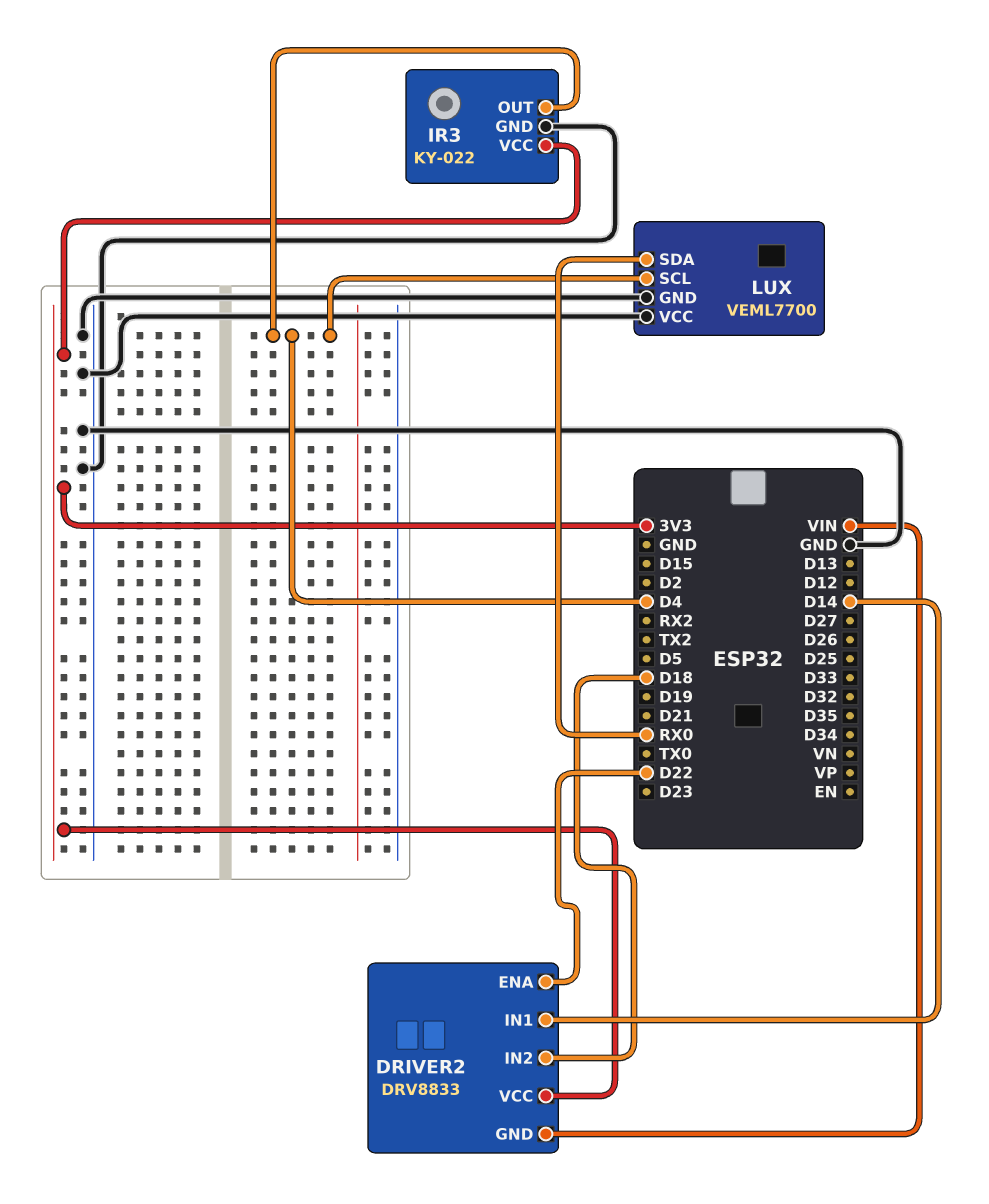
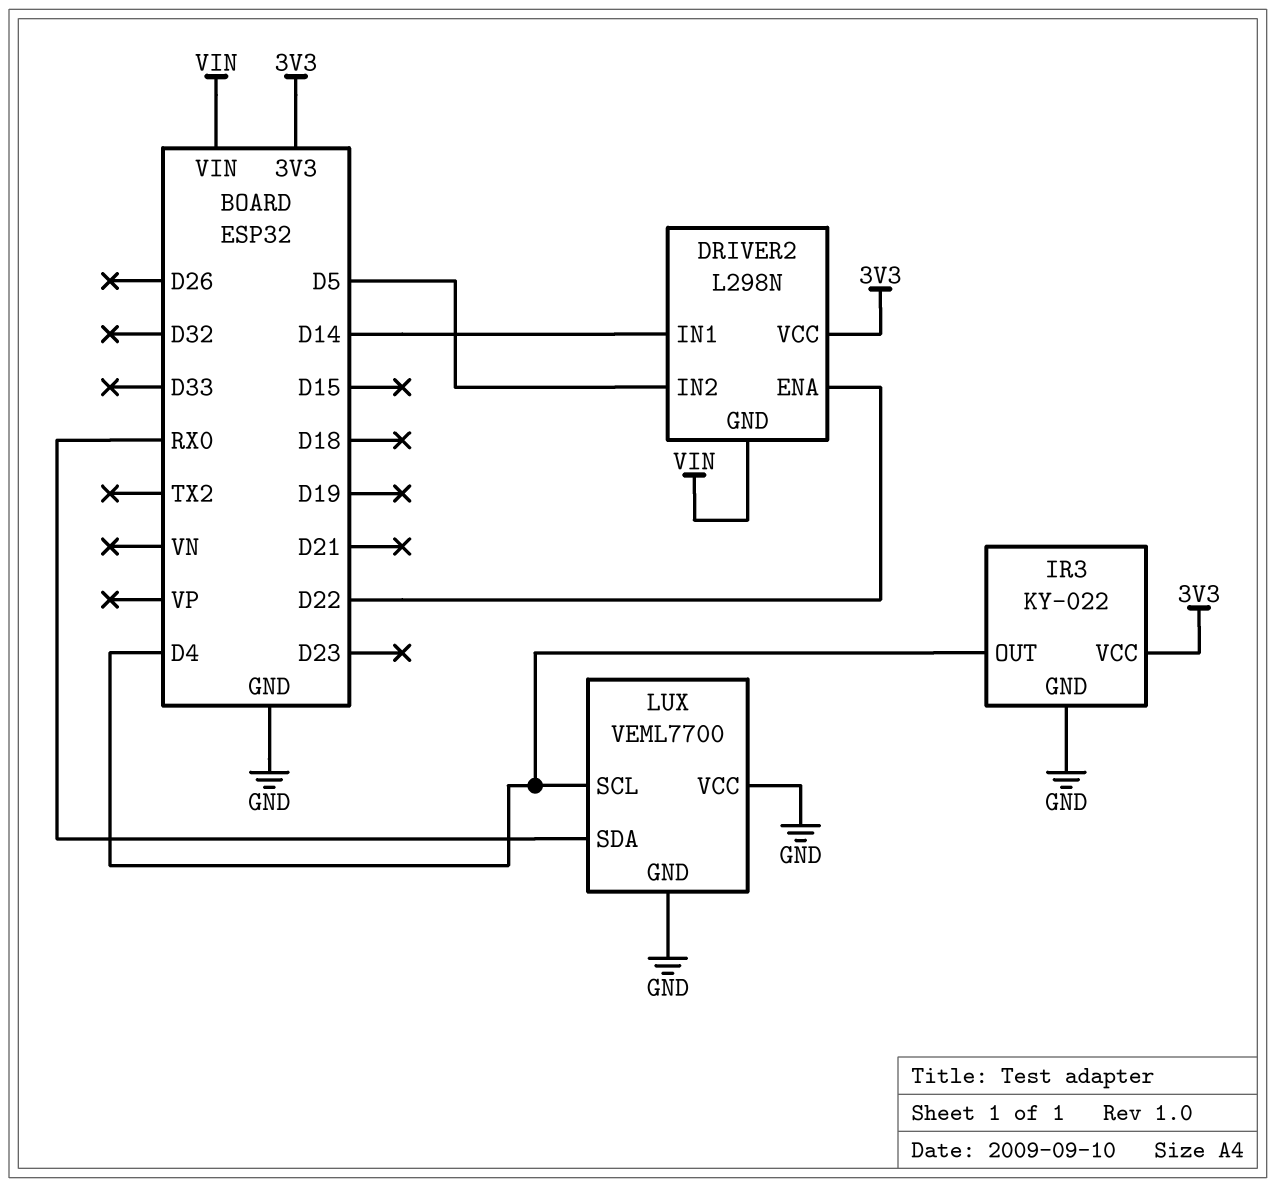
DRIVER2: DRV8833 -> L298N
DRIVER2 pin IN2: D18 -> D5

